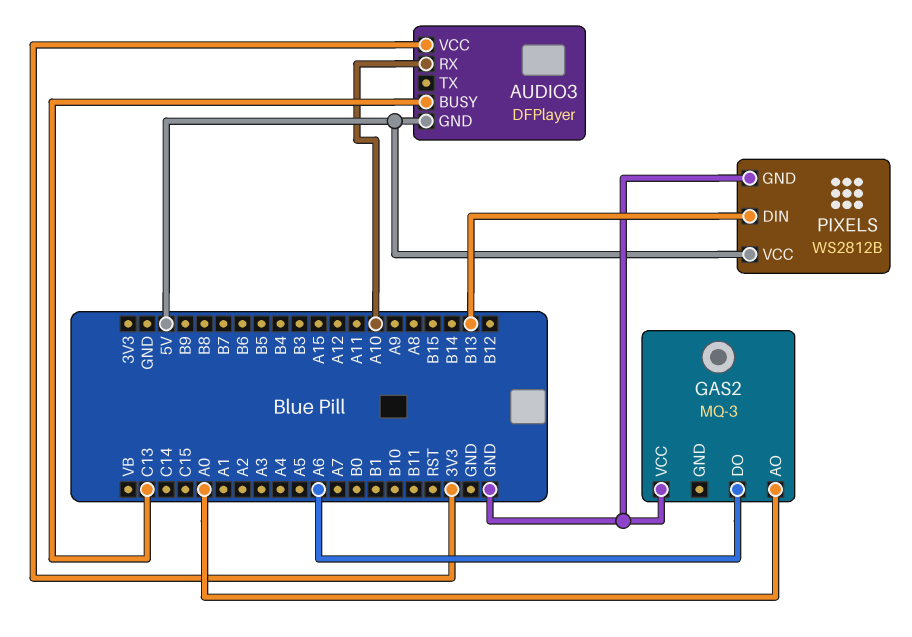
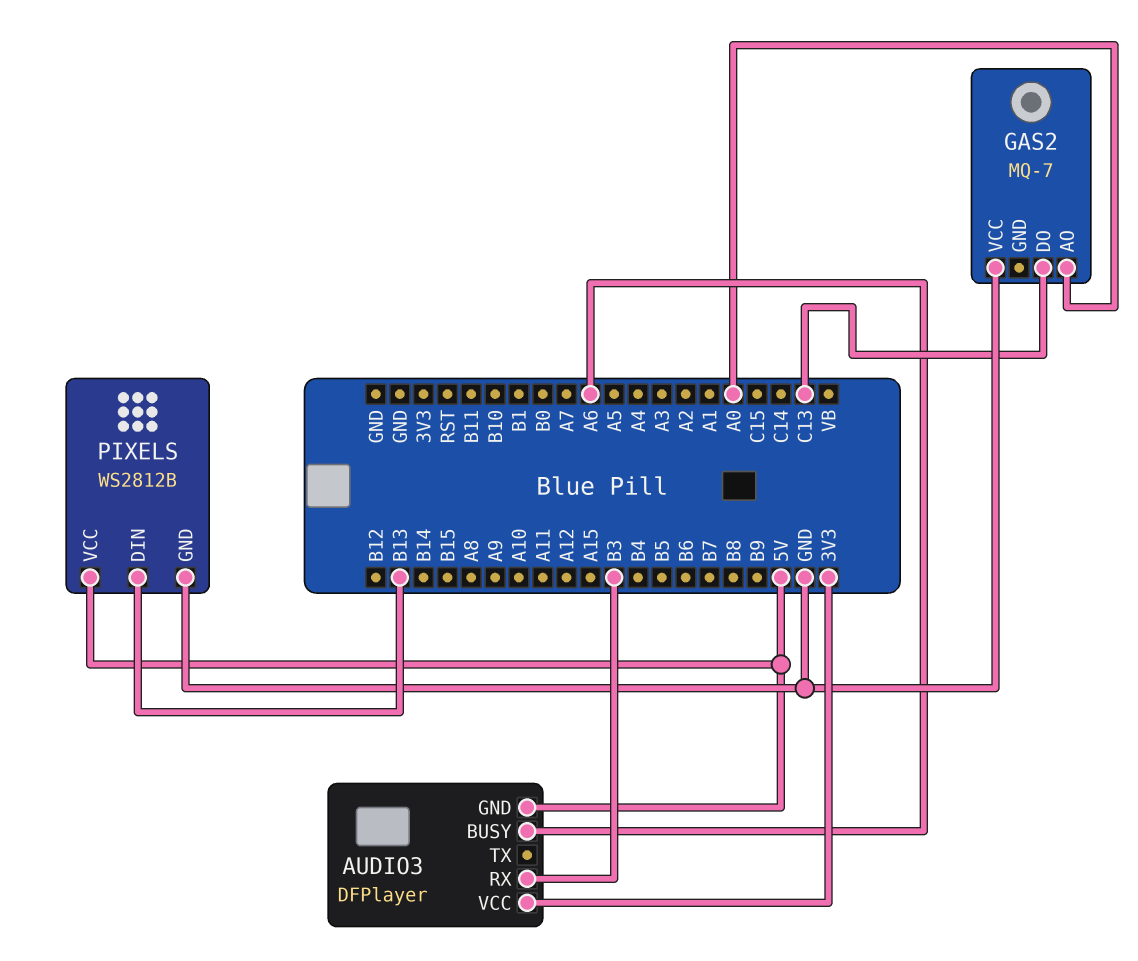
AUDIO3 pin BUSY: C13 -> A6
AUDIO3 pin RX: A10 -> B3
GAS2: MQ-3 -> MQ-7
GAS2 pin DO: A6 -> C13

